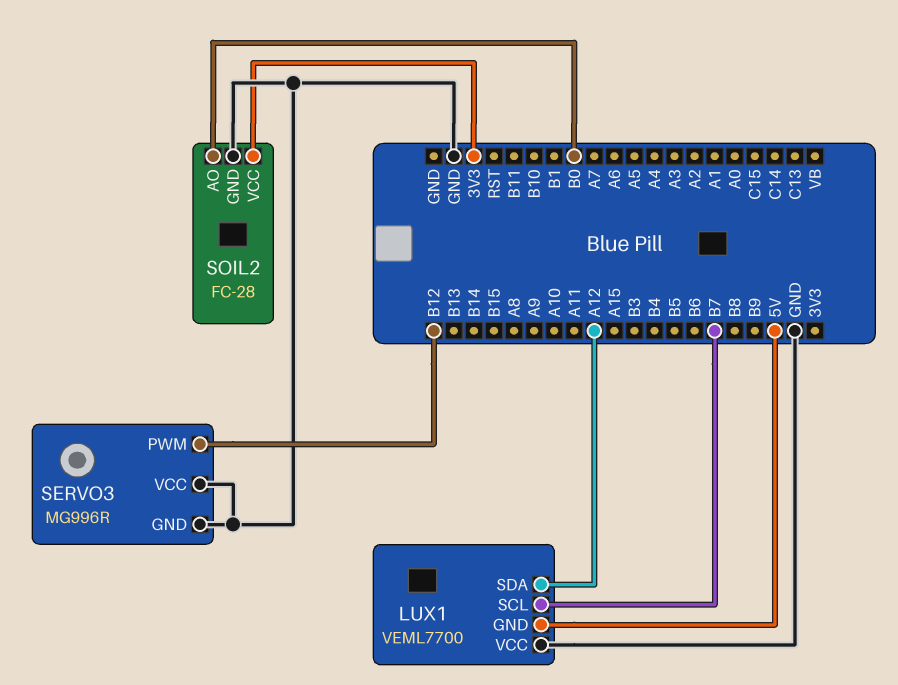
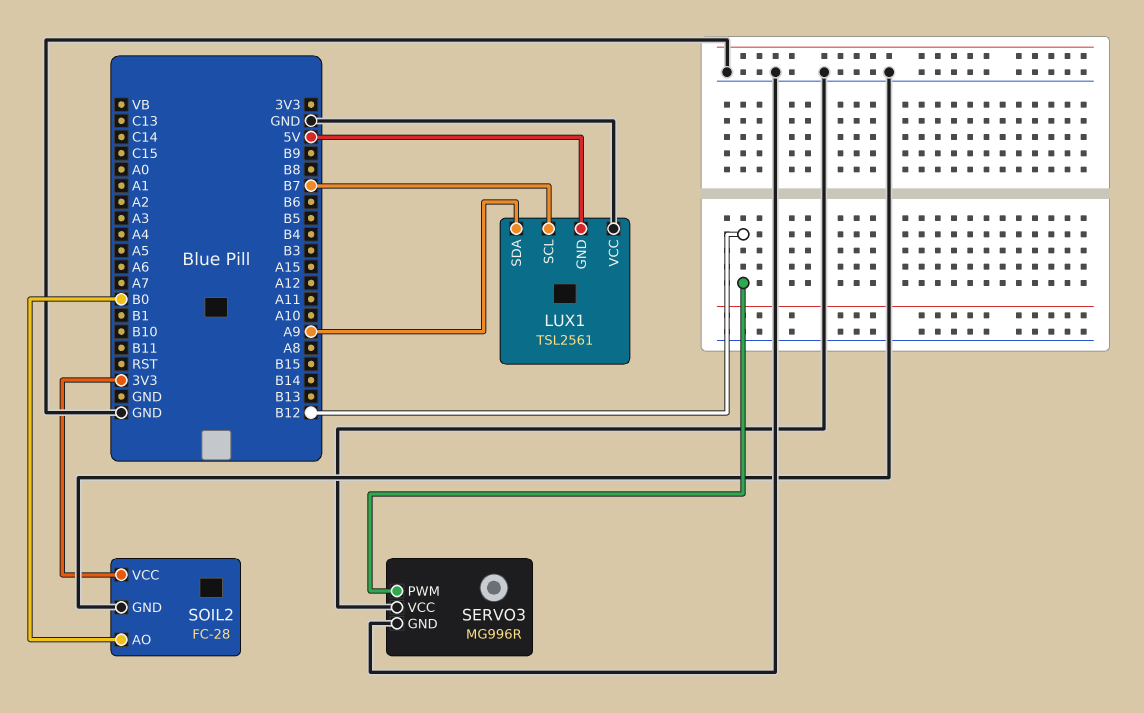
LUX1: VEML7700 -> TSL2561
LUX1 pin SDA: A12 -> A9

